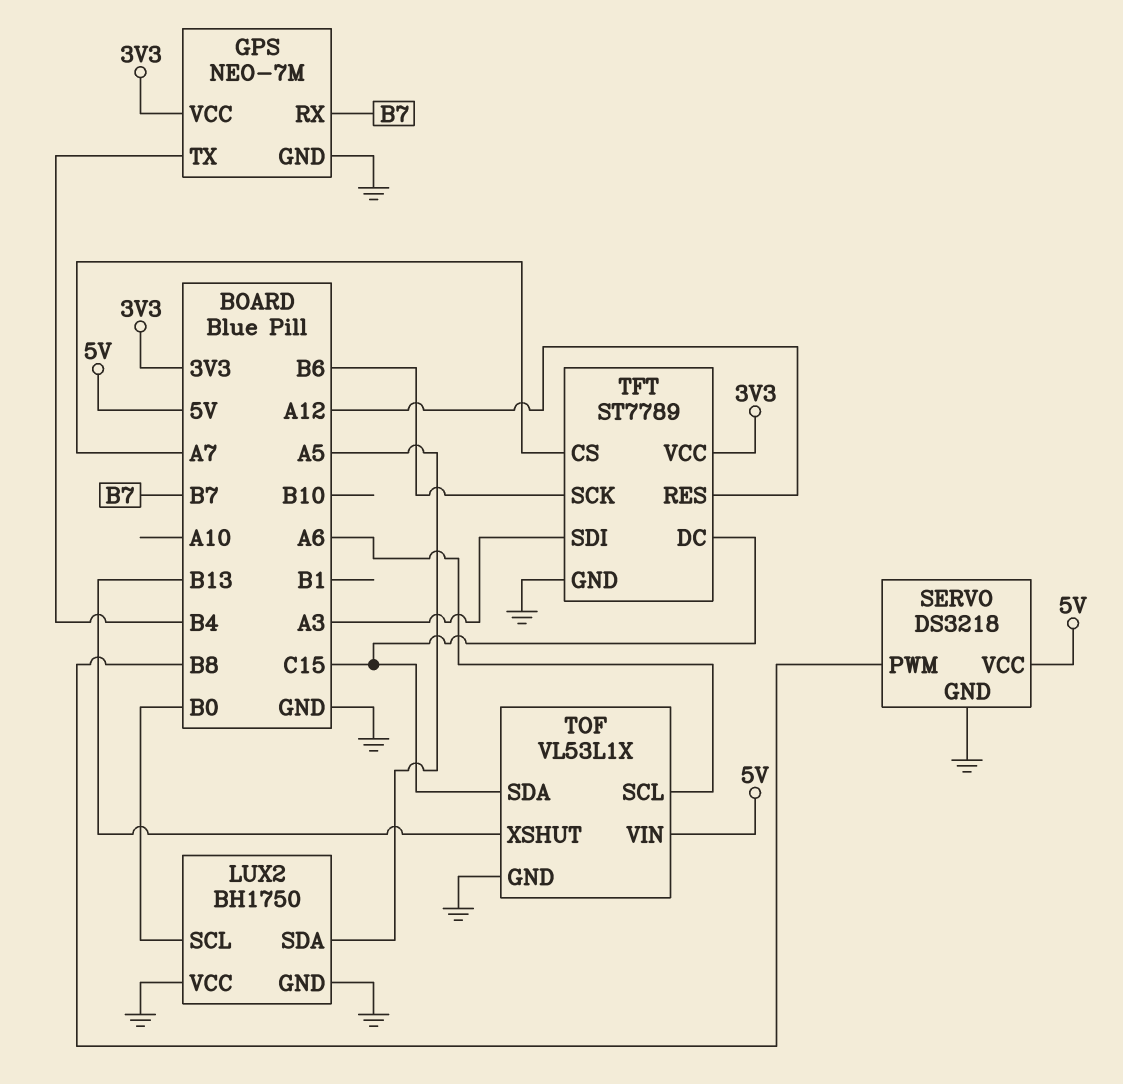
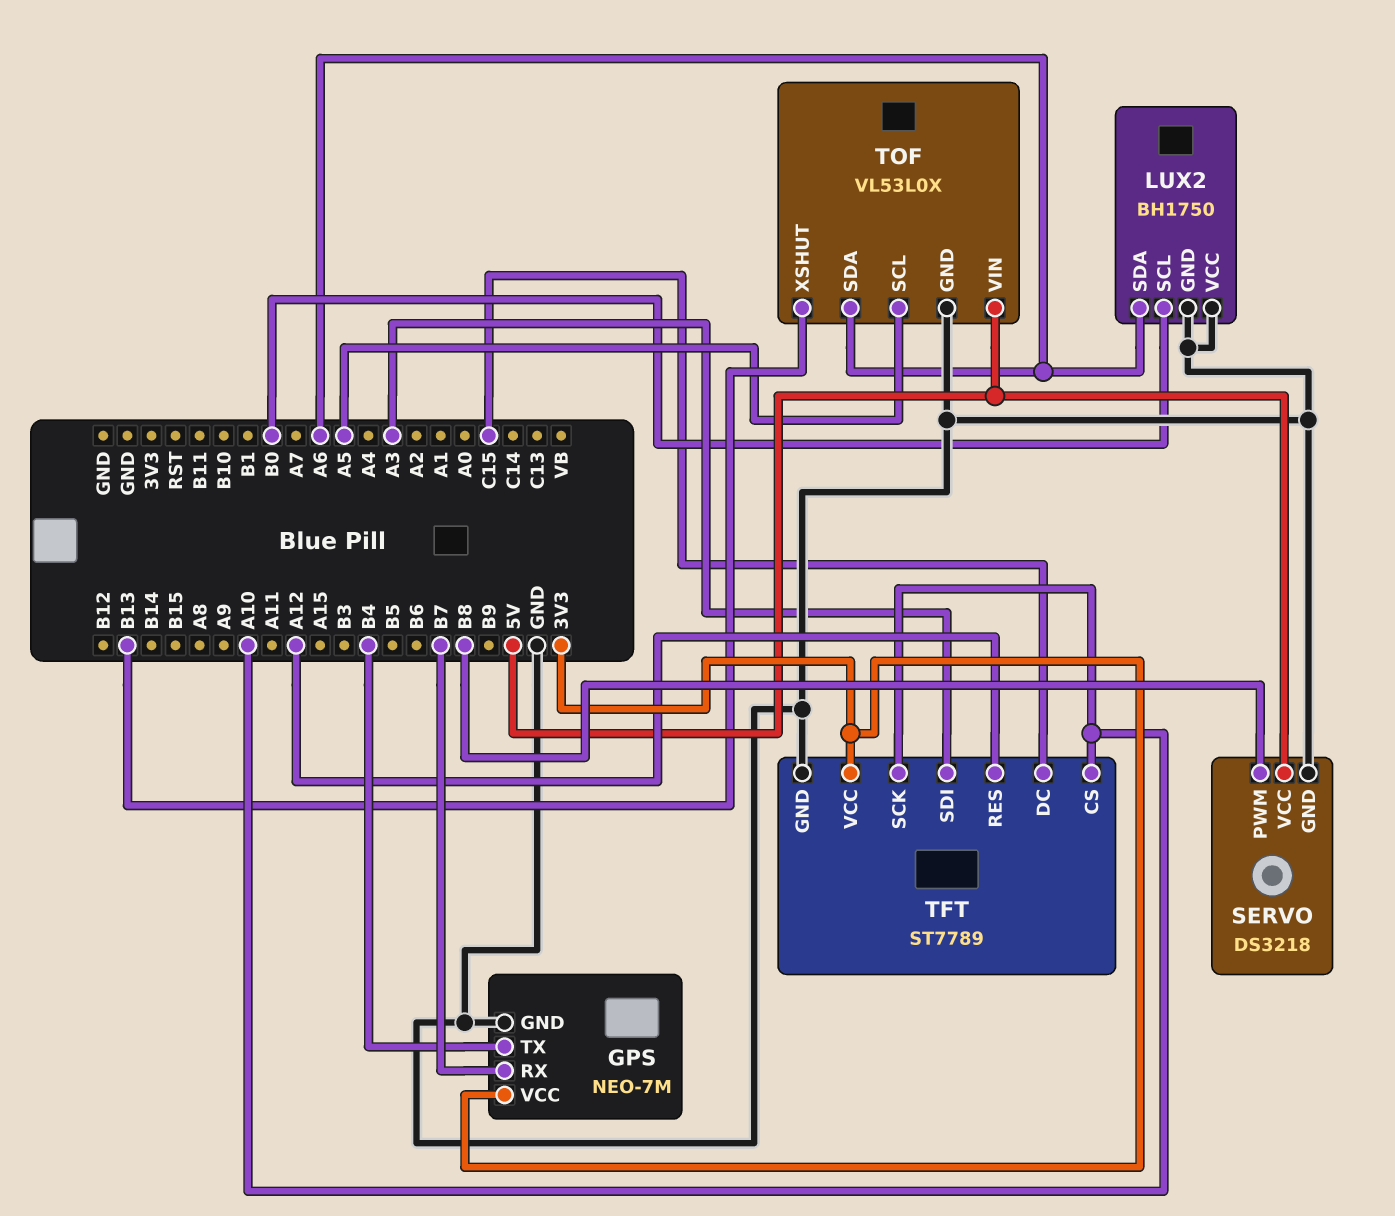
LUX2 pin SDA: A5 -> A6
TFT pin CS: A7 -> A10
TFT pin SCK: B6 -> A10
TOF: VL53L1X -> VL53L0X
TOF pin SCL: A6 -> A5
TOF pin SDA: C15 -> A6

